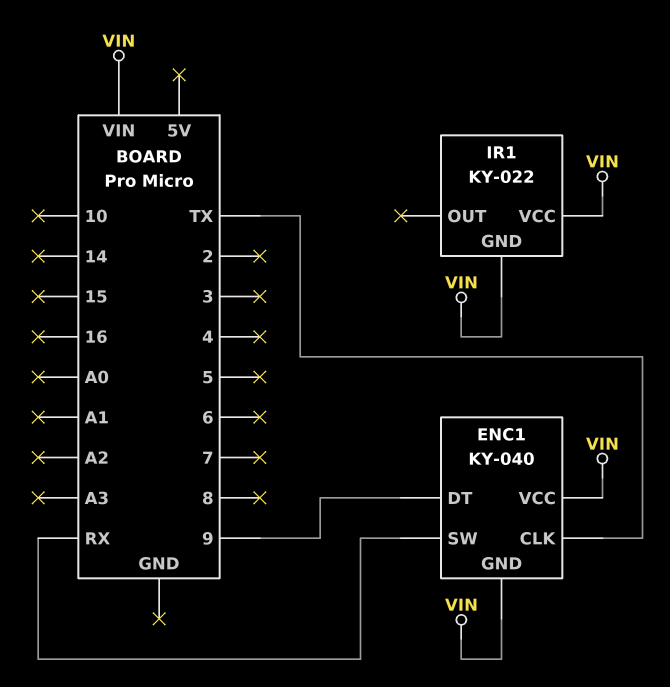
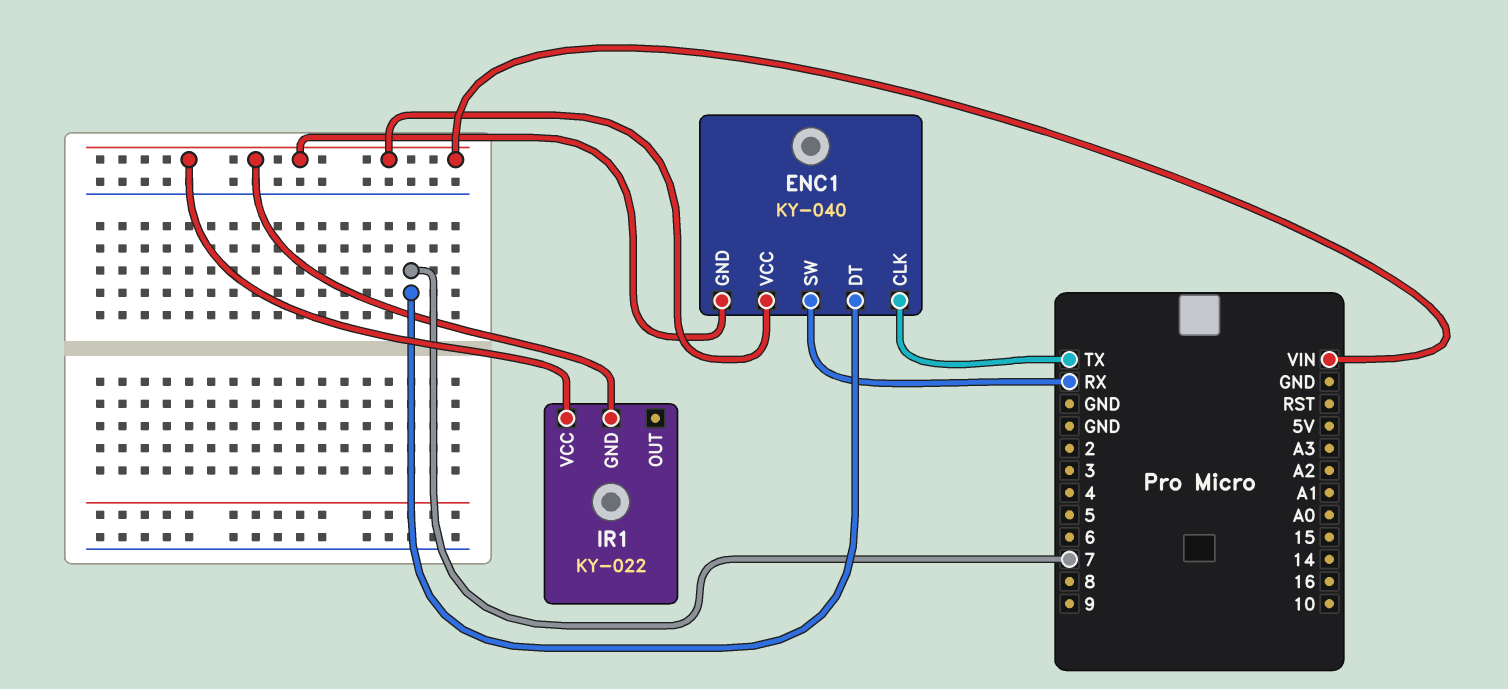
ENC1 pin DT: 9 -> 7

